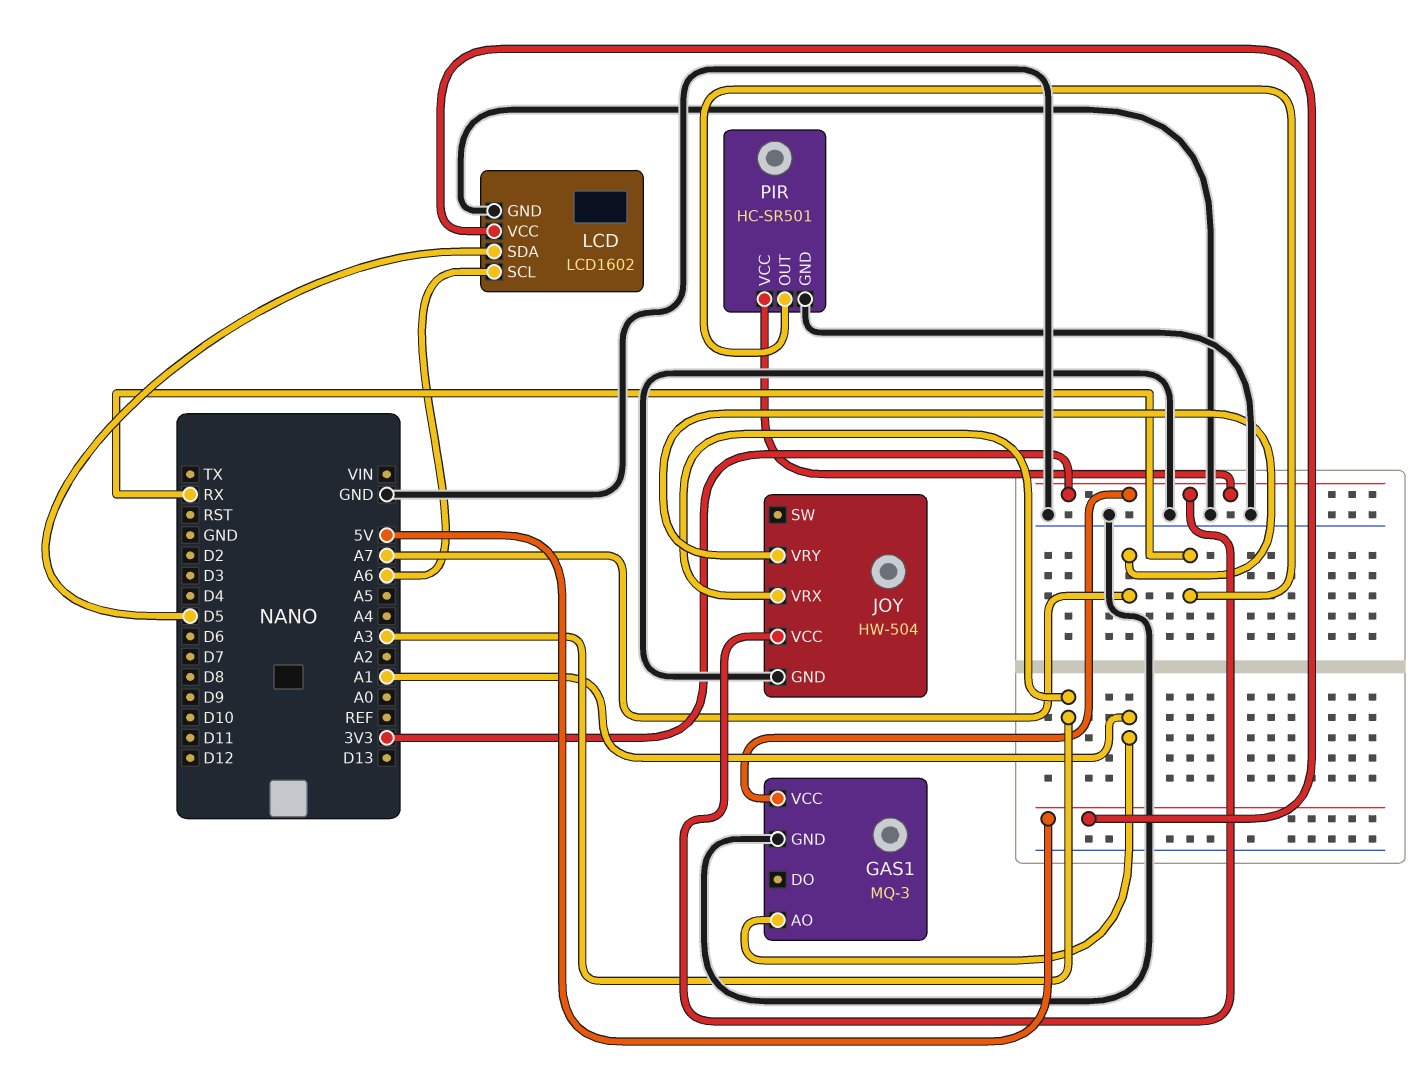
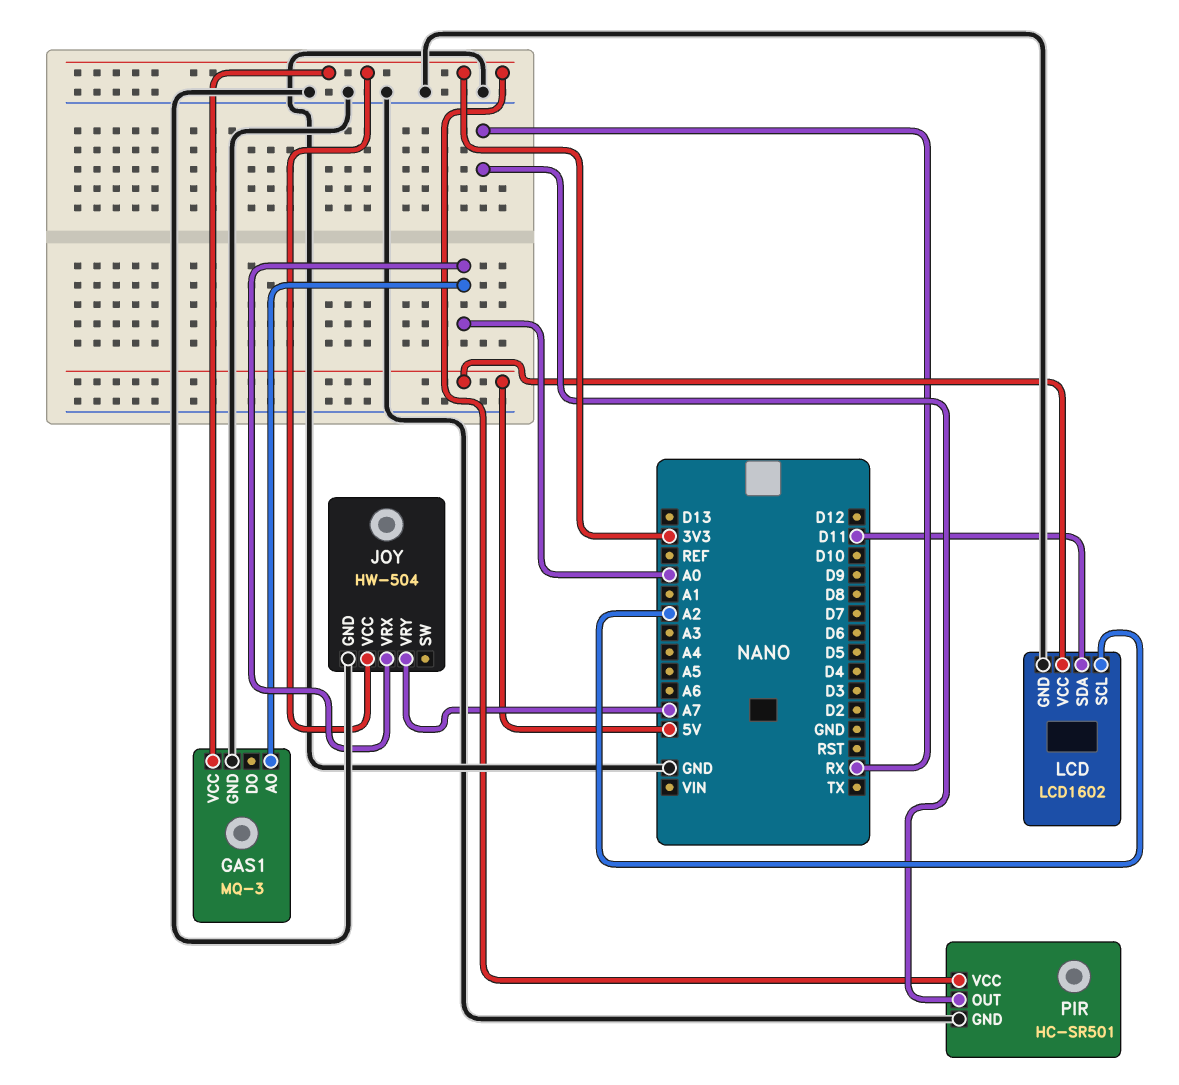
GAS1 pin AO: A1 -> A0
JOY pin VRX: A3 -> A0
LCD pin SCL: A6 -> A2
LCD pin SDA: D5 -> D11

